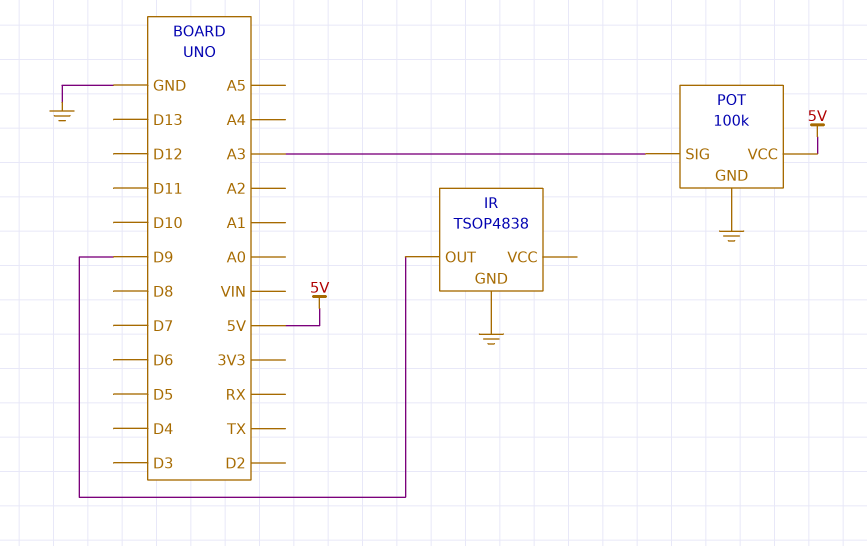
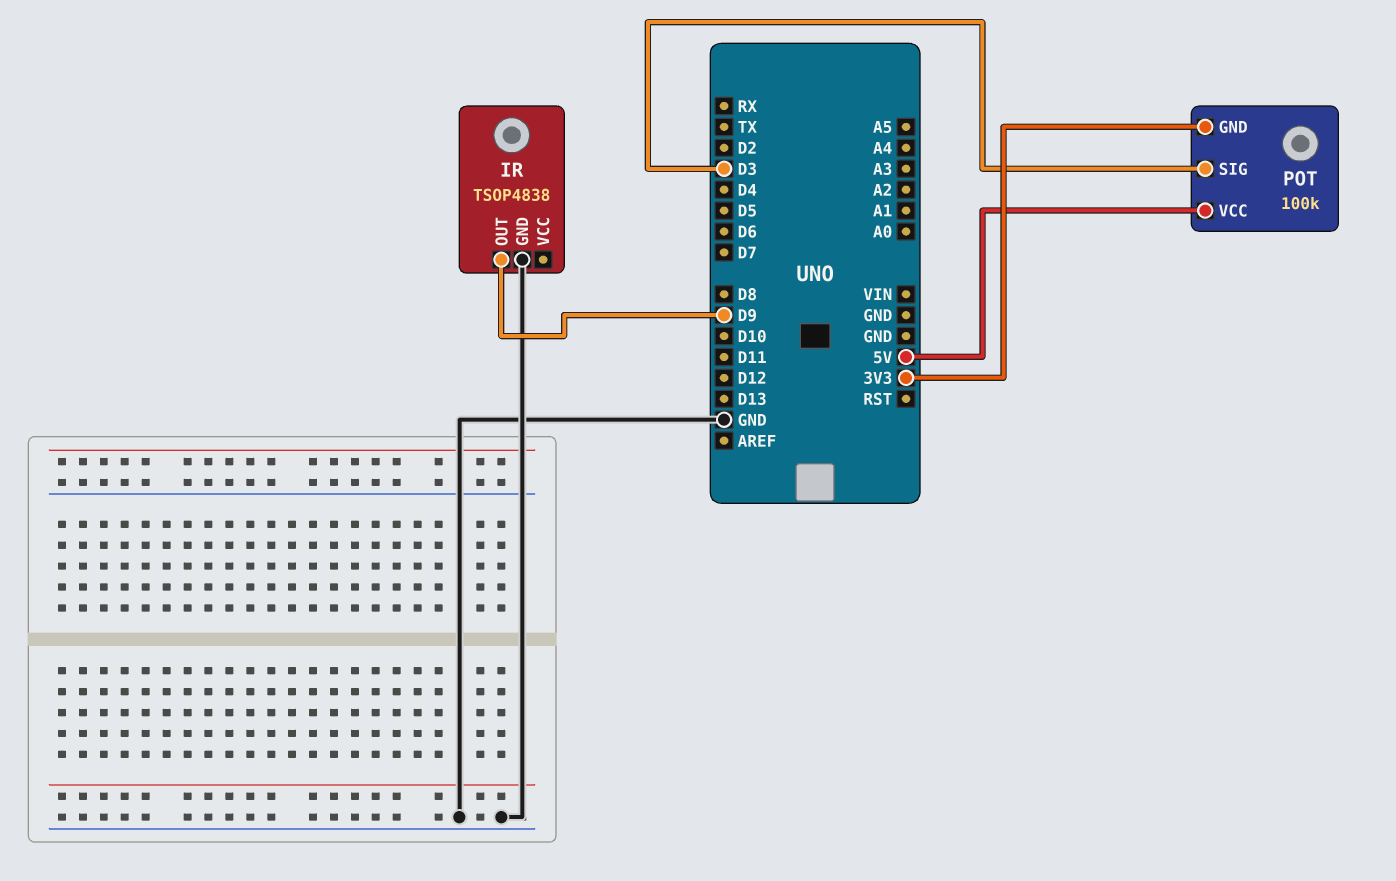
POT pin GND: GND -> 3V3
POT pin SIG: A3 -> D3

